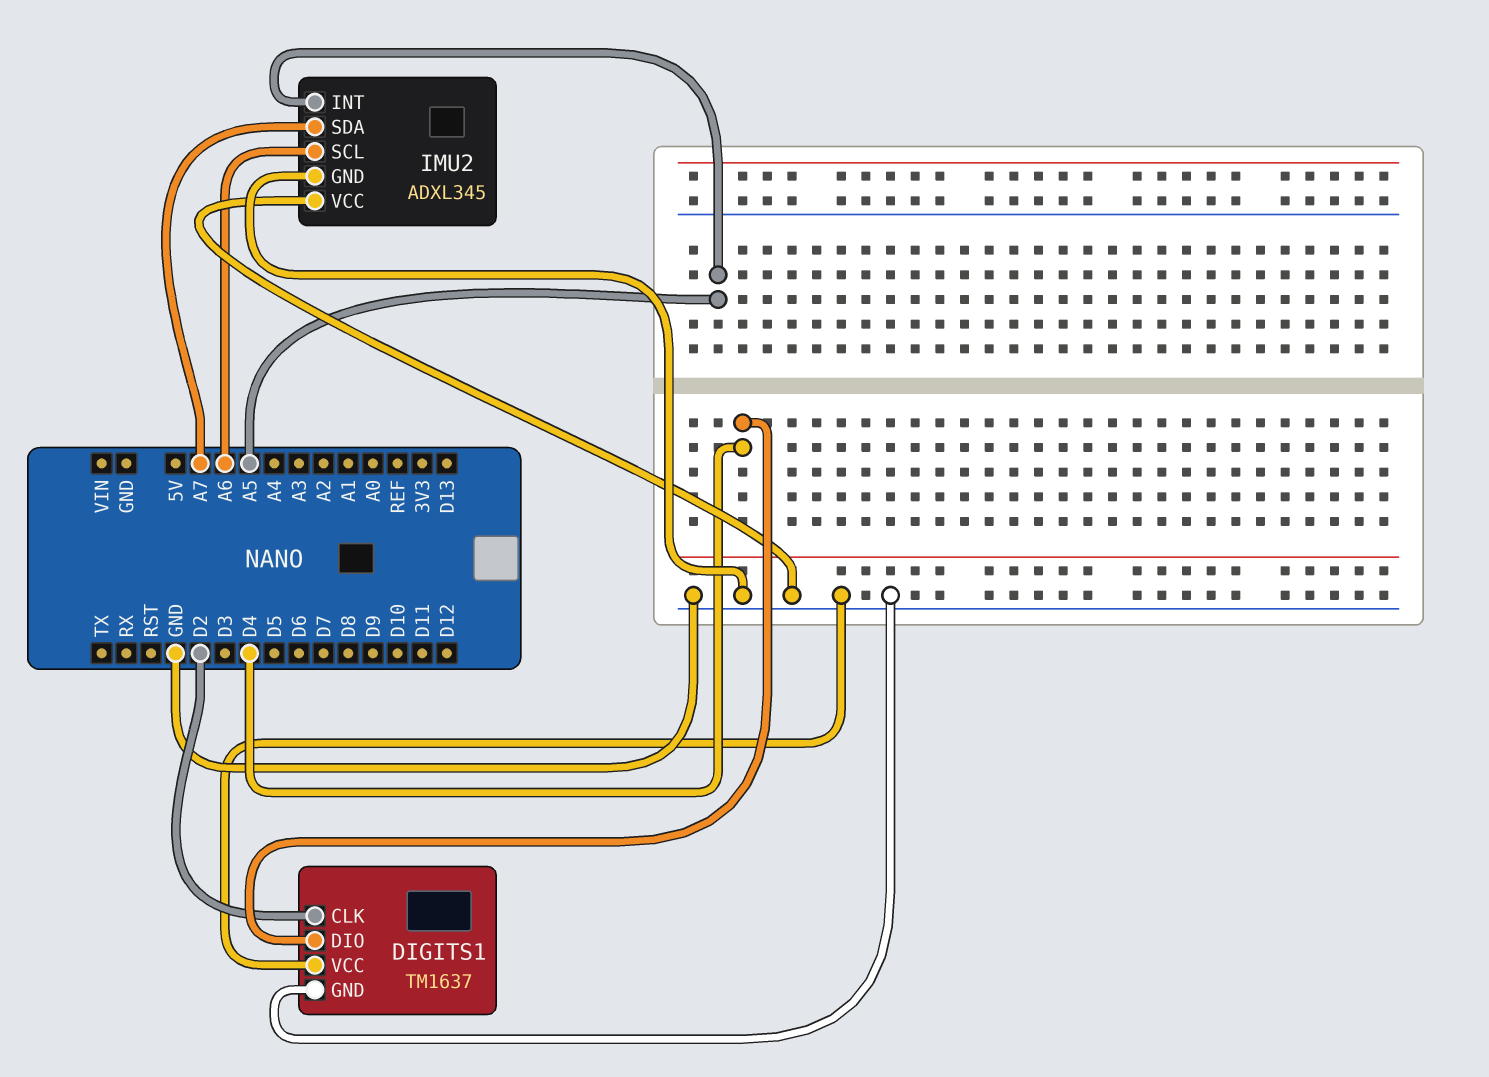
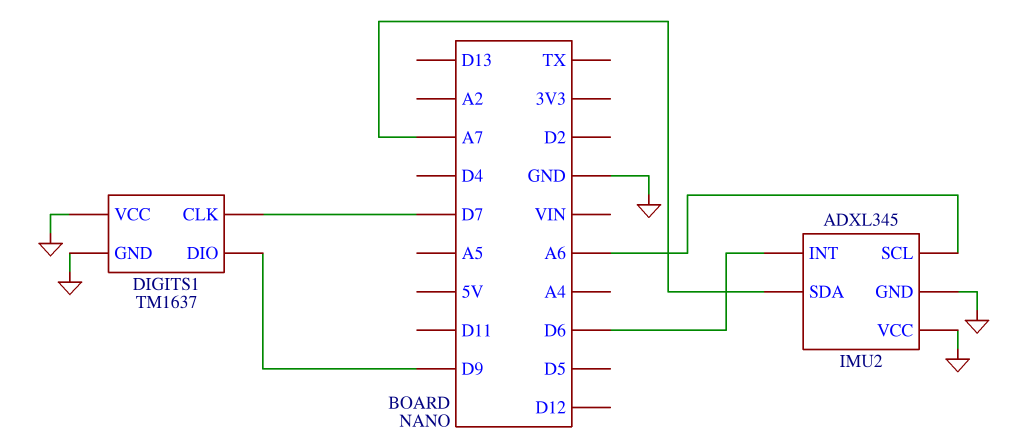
DIGITS1 pin CLK: D2 -> D7
DIGITS1 pin DIO: D4 -> D9
IMU2 pin INT: A5 -> D6

